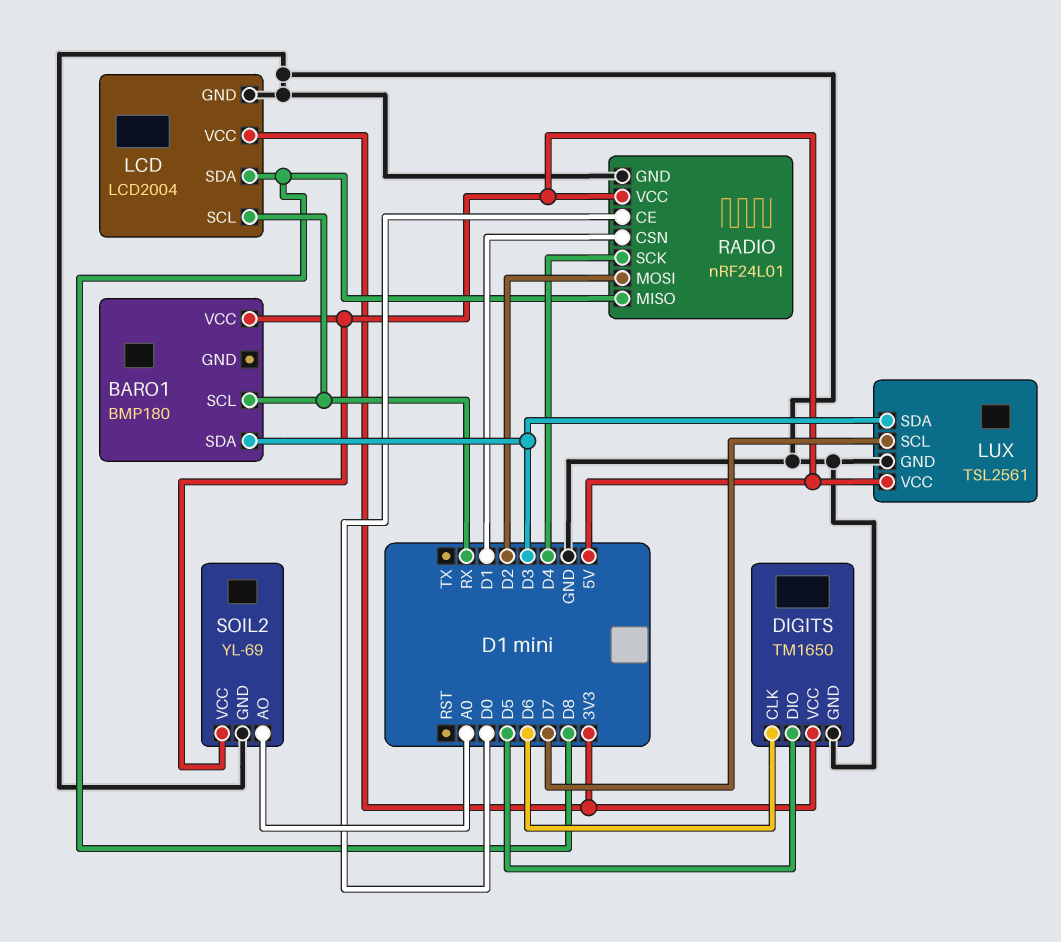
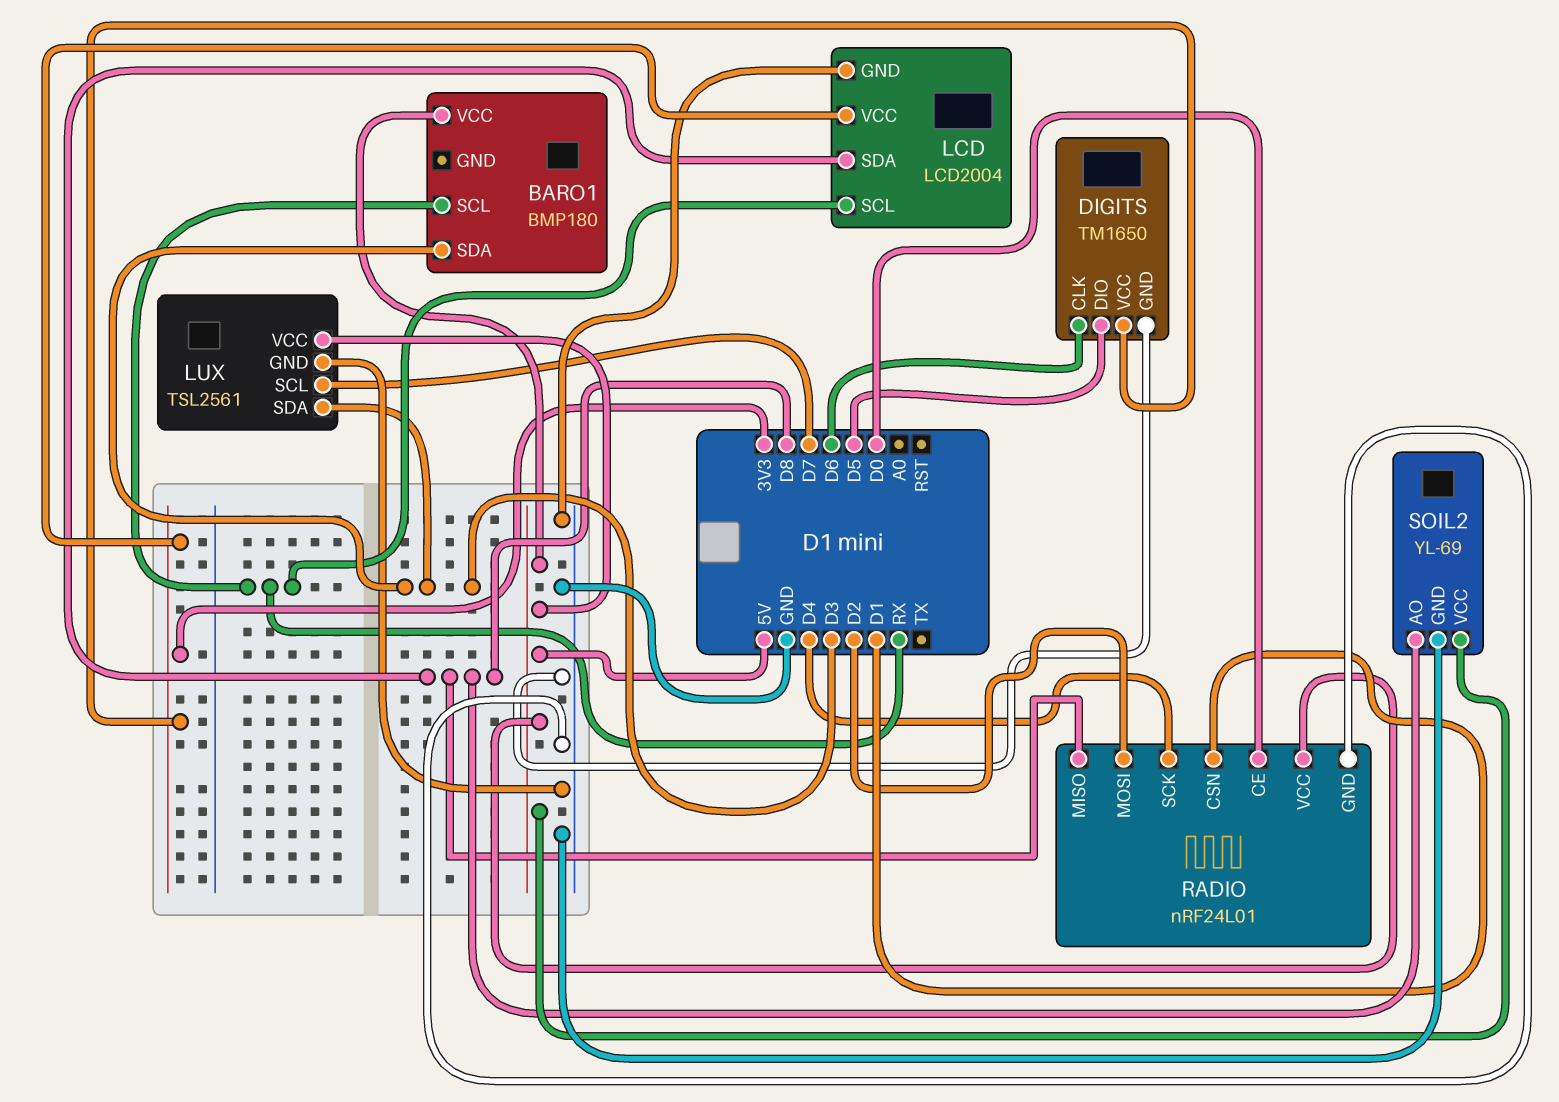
SOIL2 pin AO: A0 -> D8

